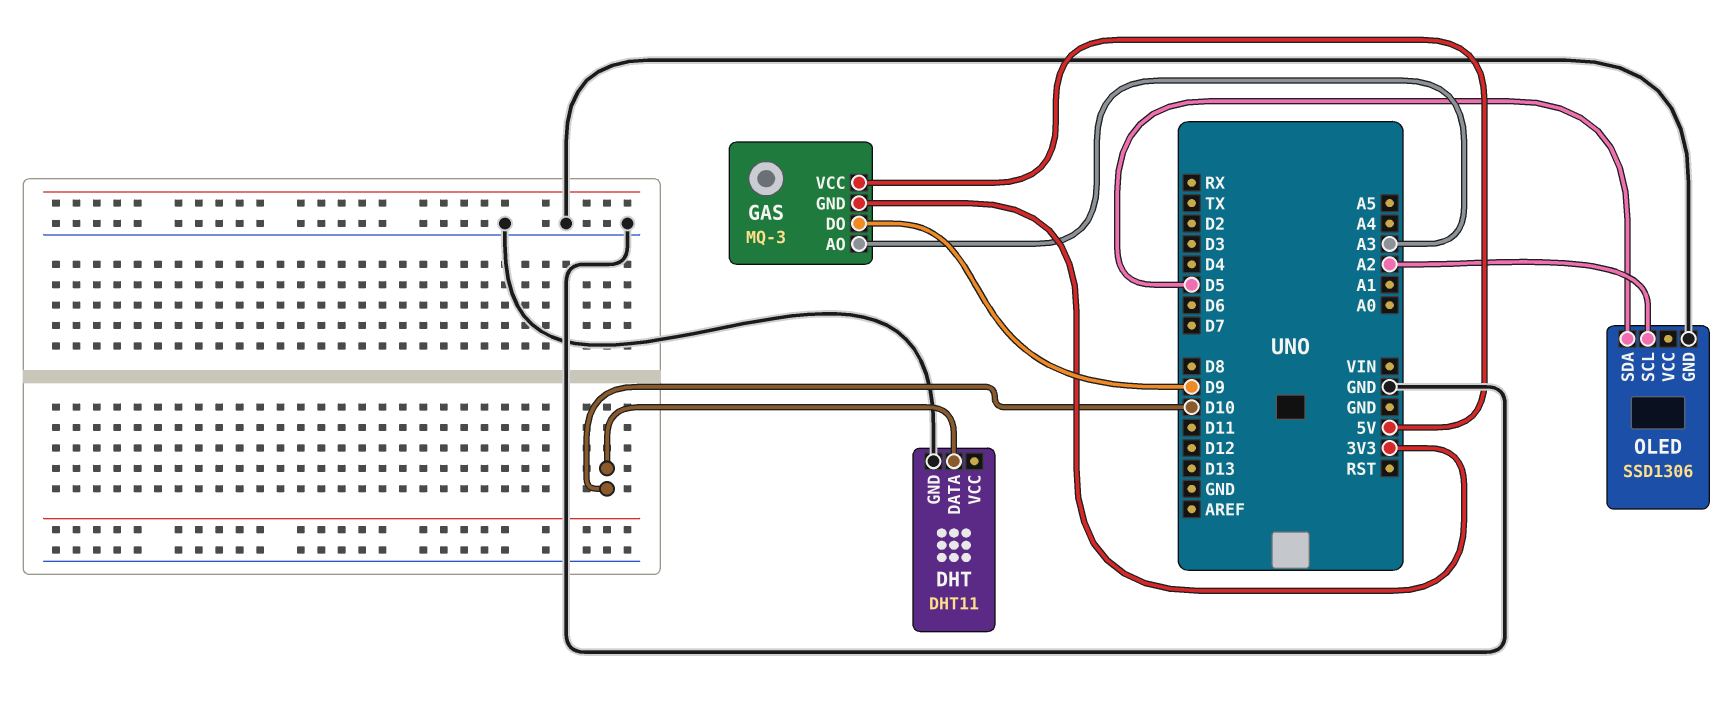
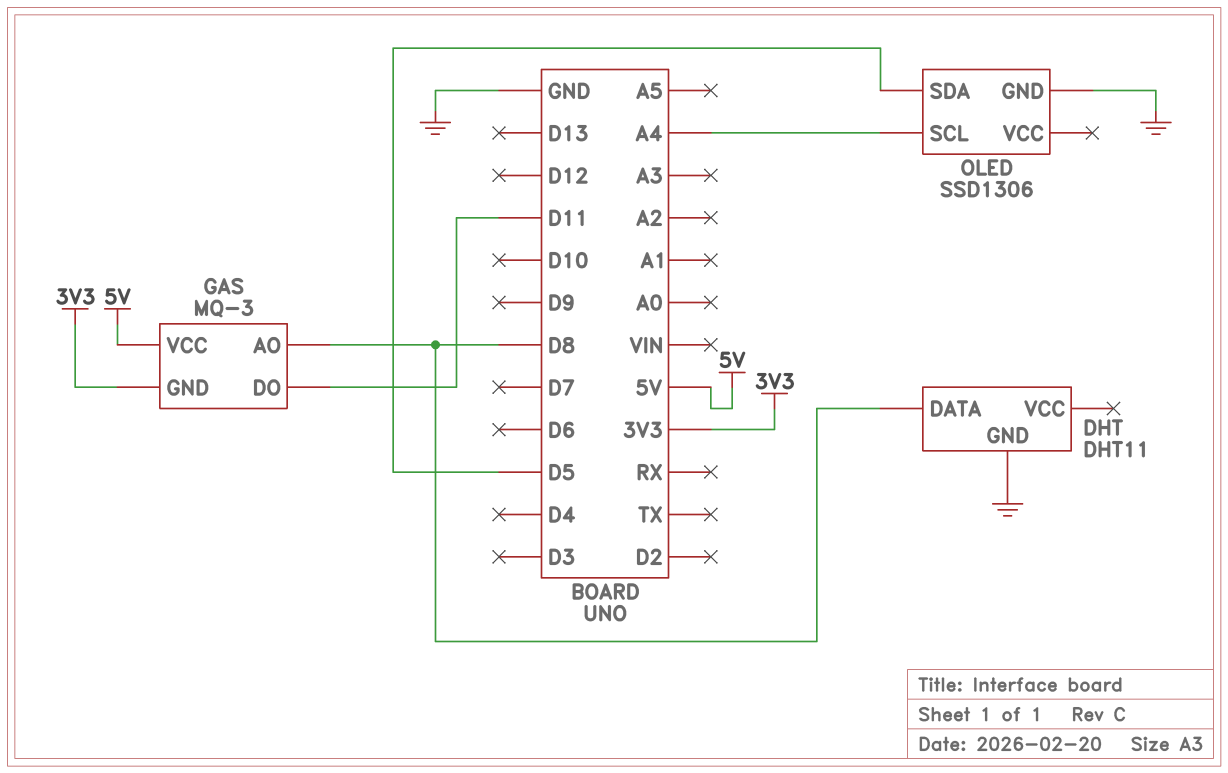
DHT pin DATA: D10 -> D8
GAS pin AO: A3 -> D8
GAS pin DO: D9 -> D11
OLED pin SCL: A2 -> A4

